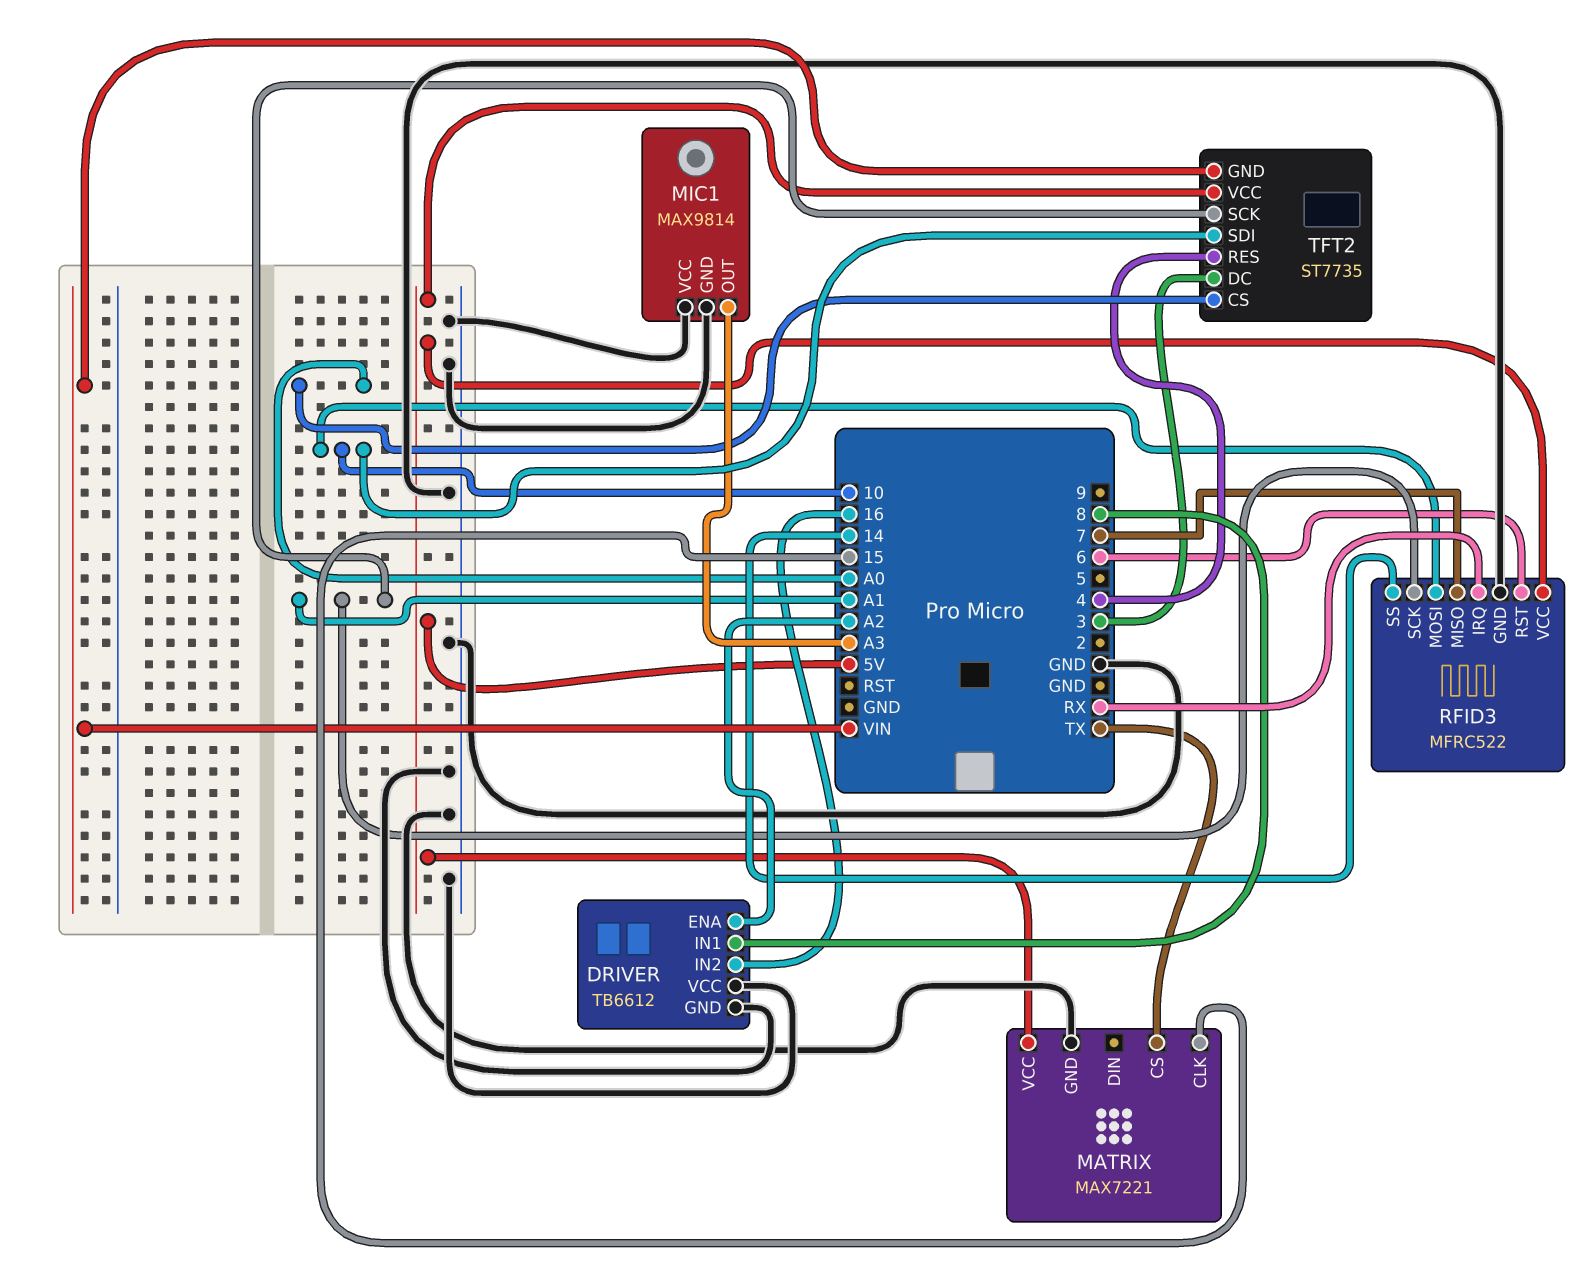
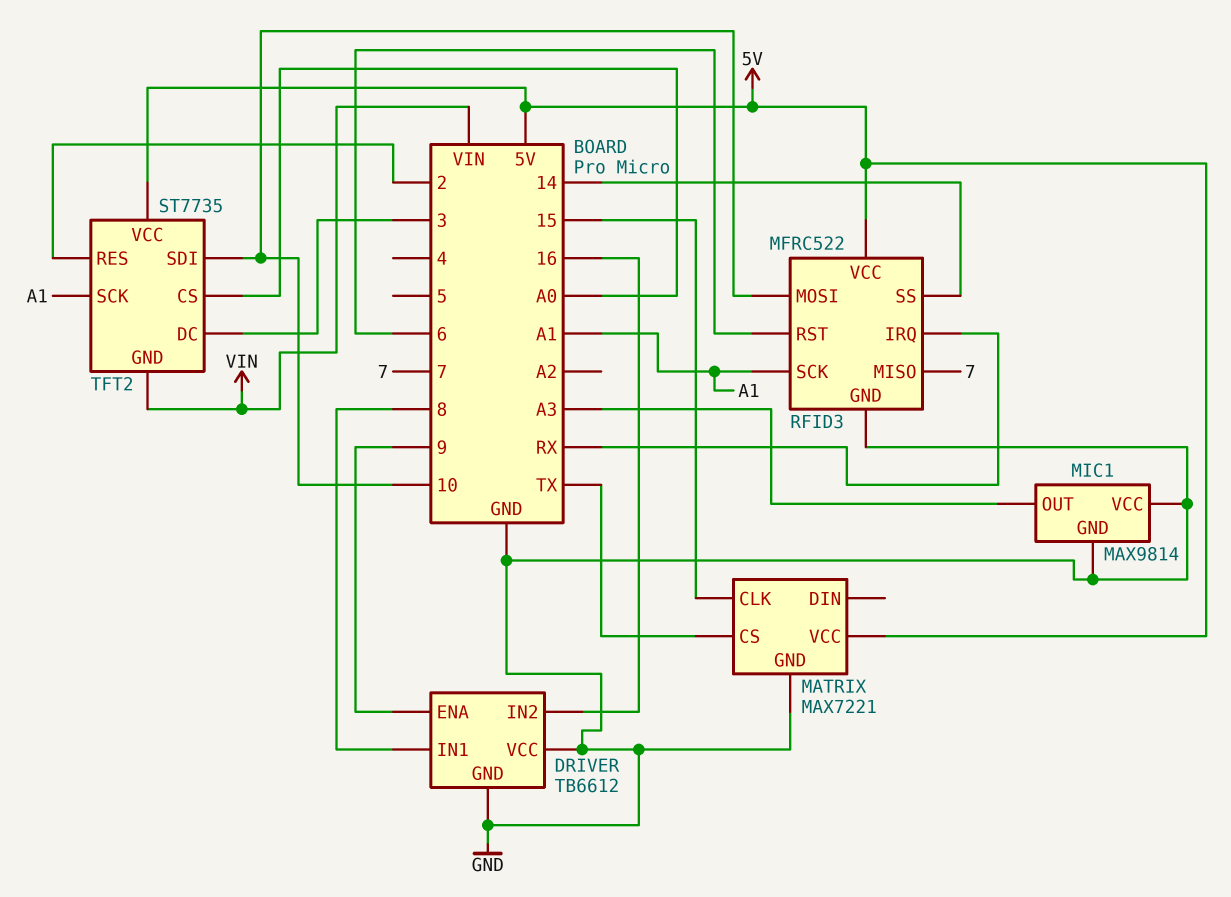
DRIVER pin ENA: A2 -> 9
TFT2 pin RES: 4 -> 2

